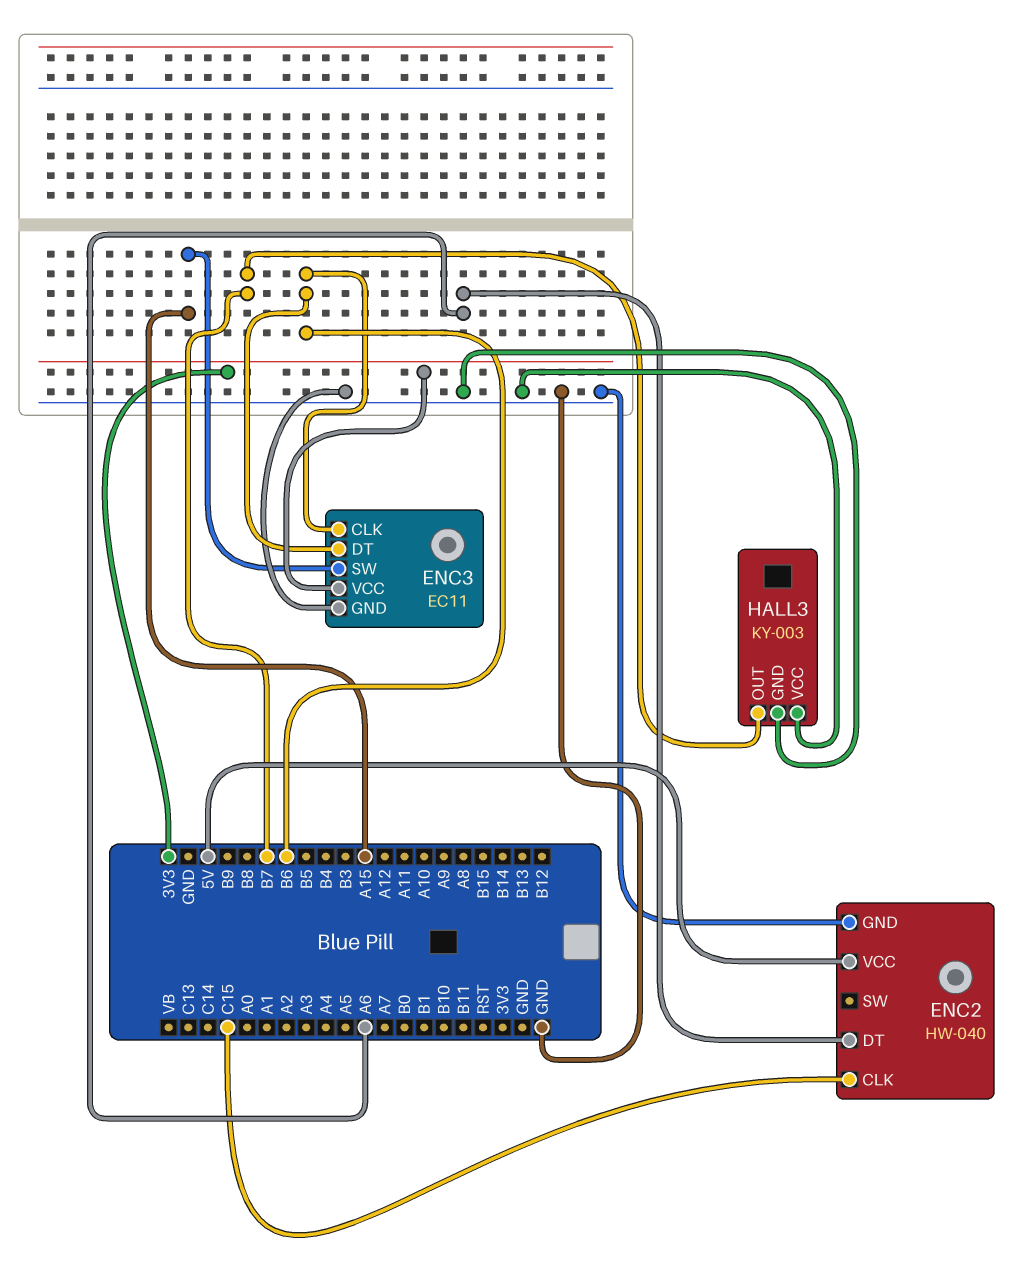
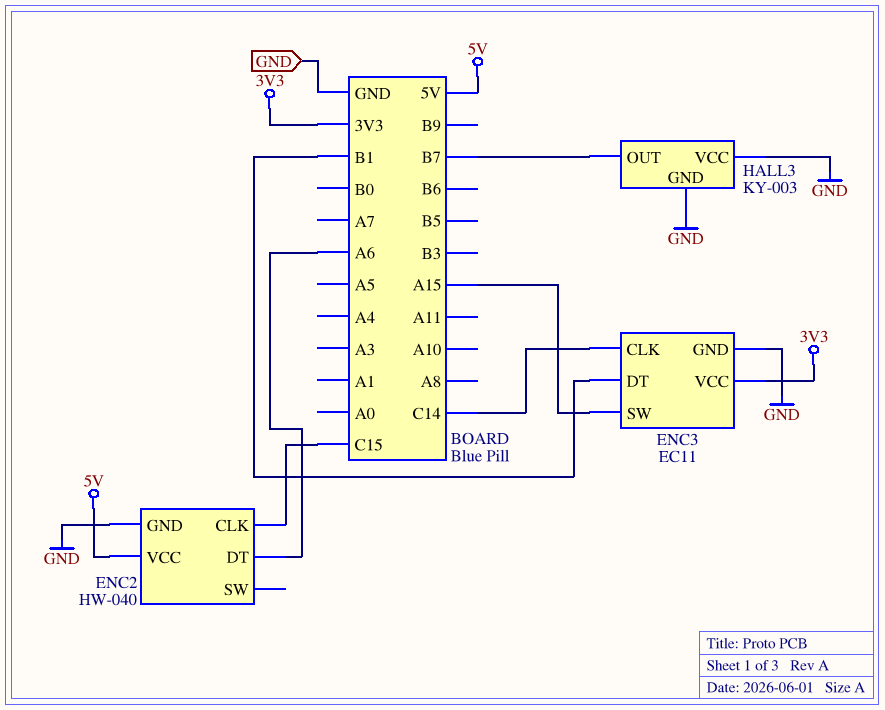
ENC3 pin CLK: B6 -> C14
ENC3 pin DT: B6 -> B1

